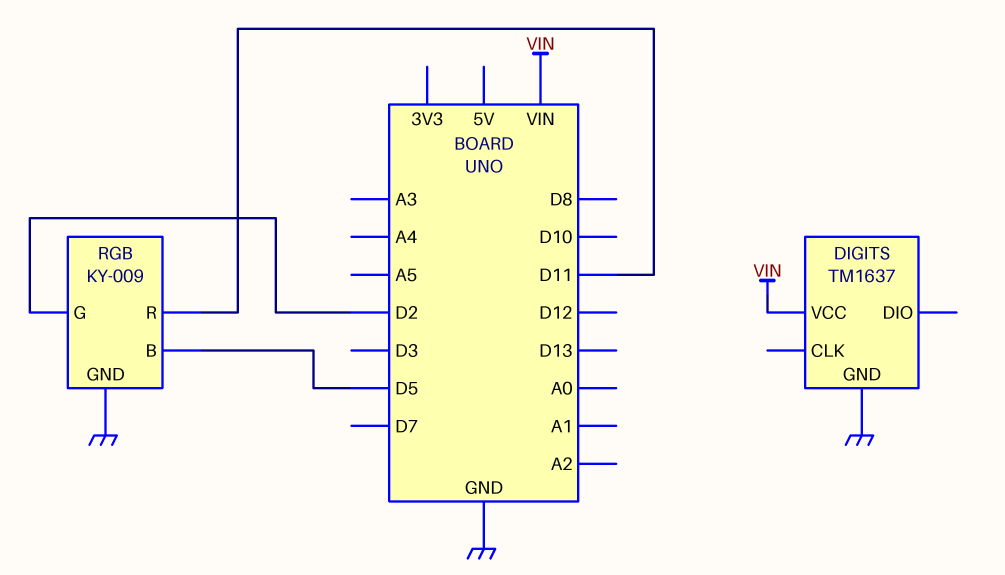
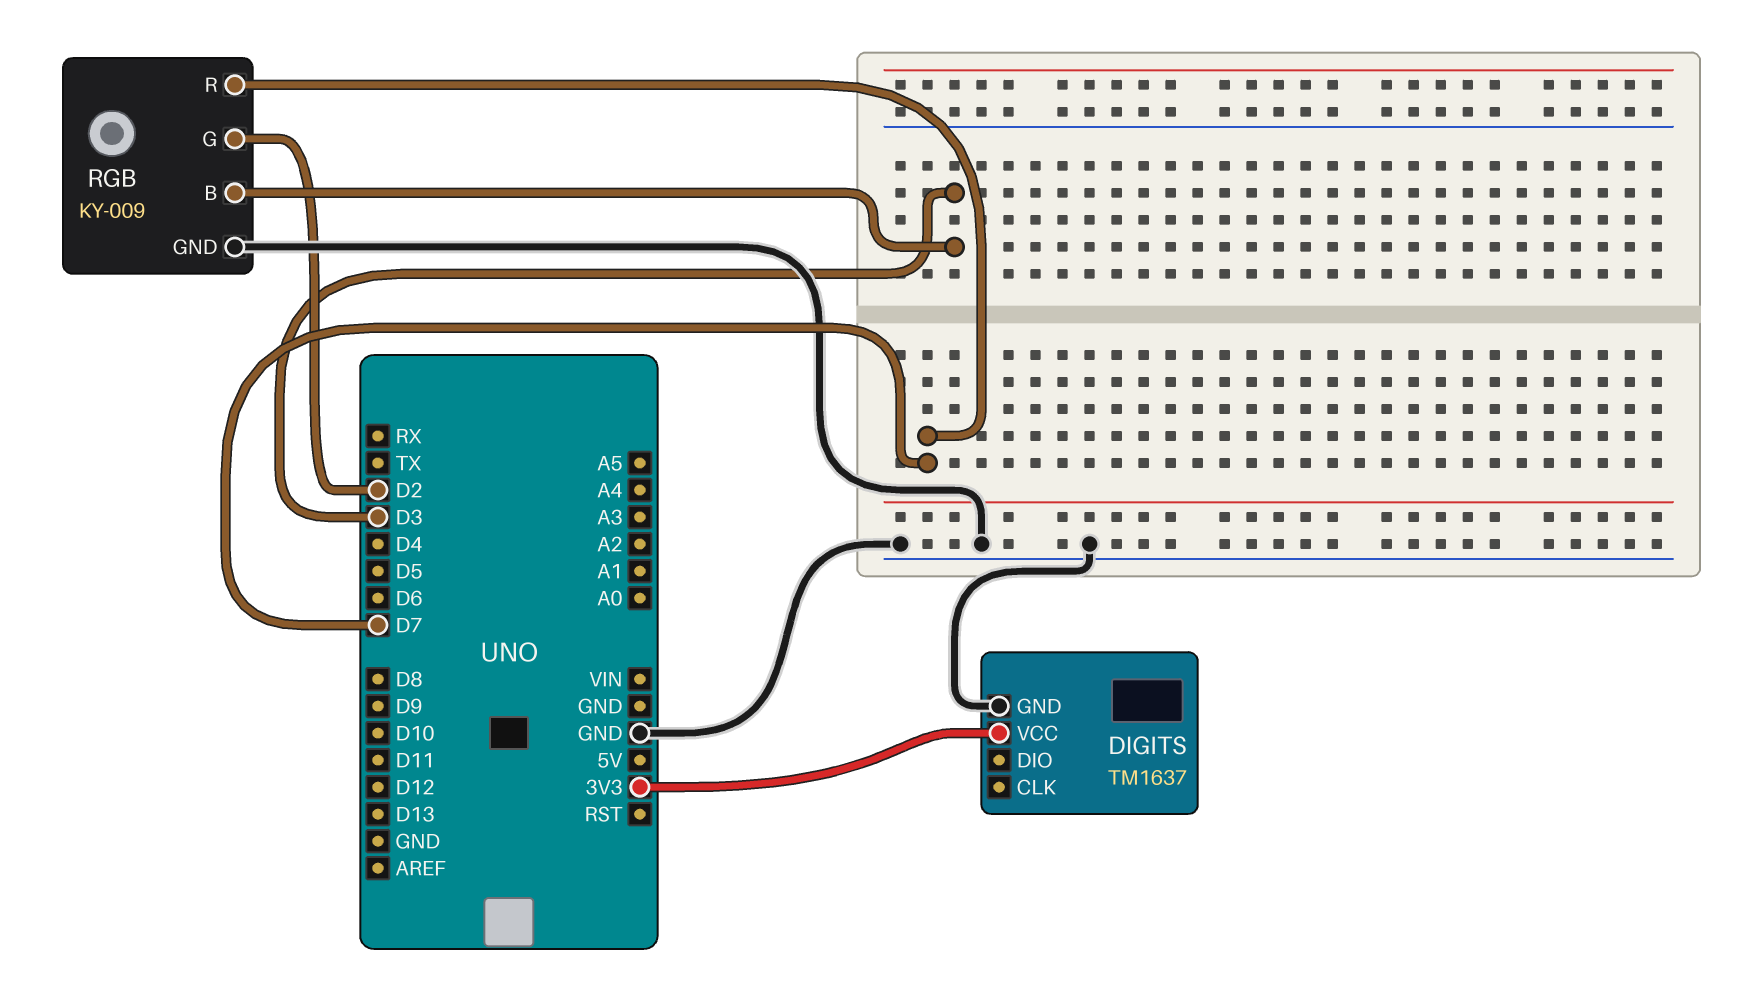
DIGITS pin VCC: VIN -> 3V3
RGB pin B: D5 -> D3
RGB pin R: D11 -> D7

